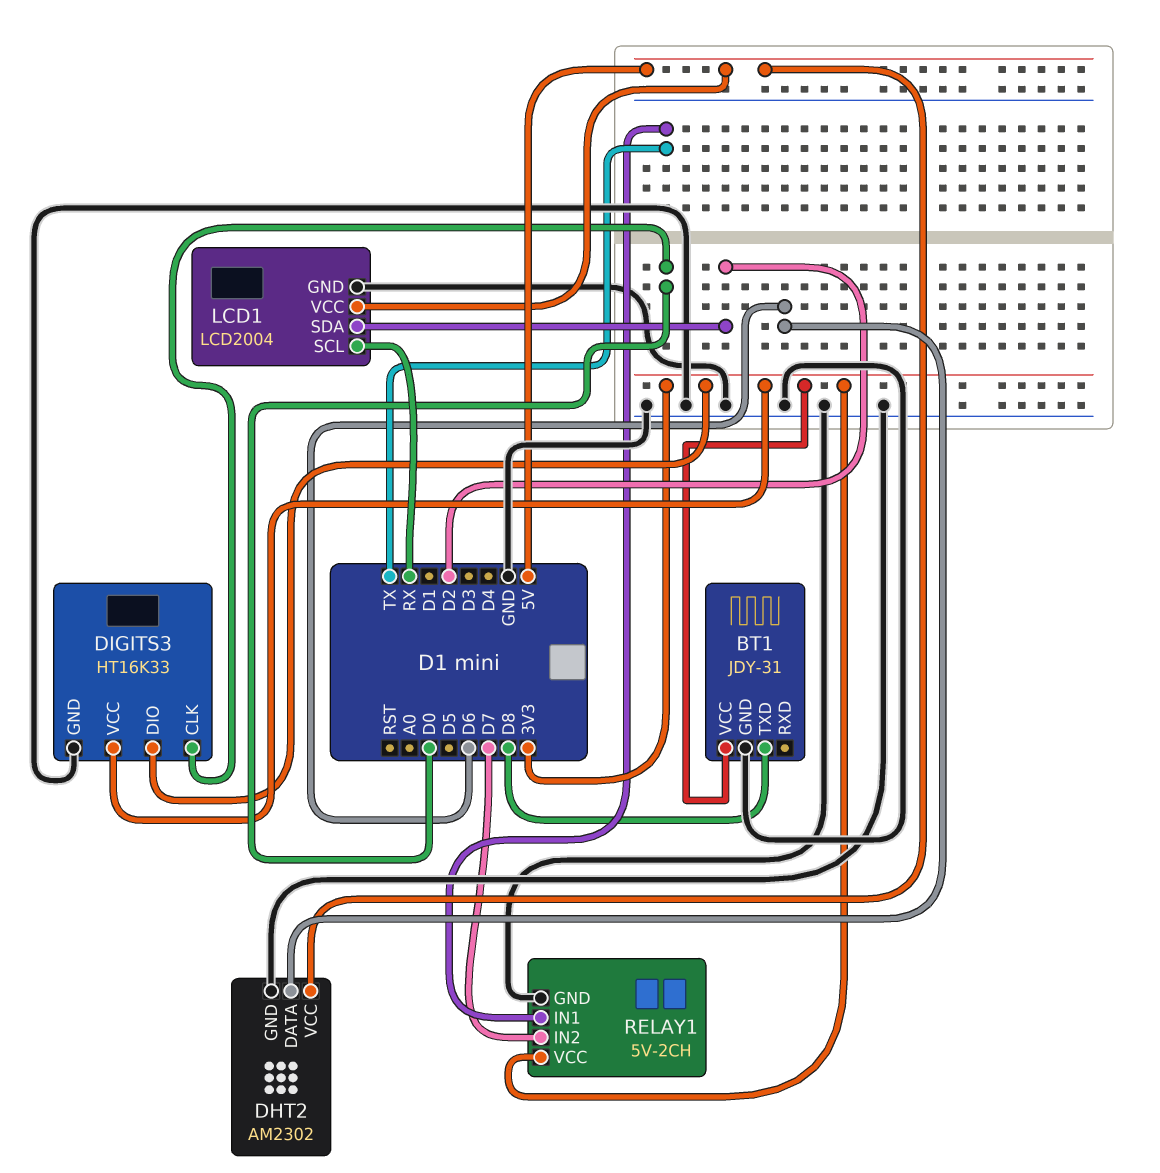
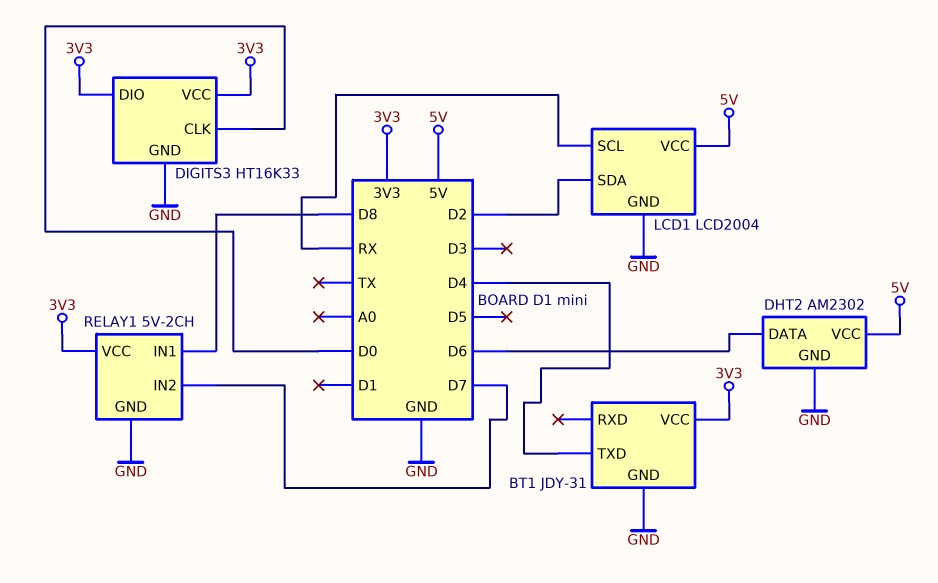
BT1 pin TXD: D8 -> D4
RELAY1 pin IN1: TX -> D8

